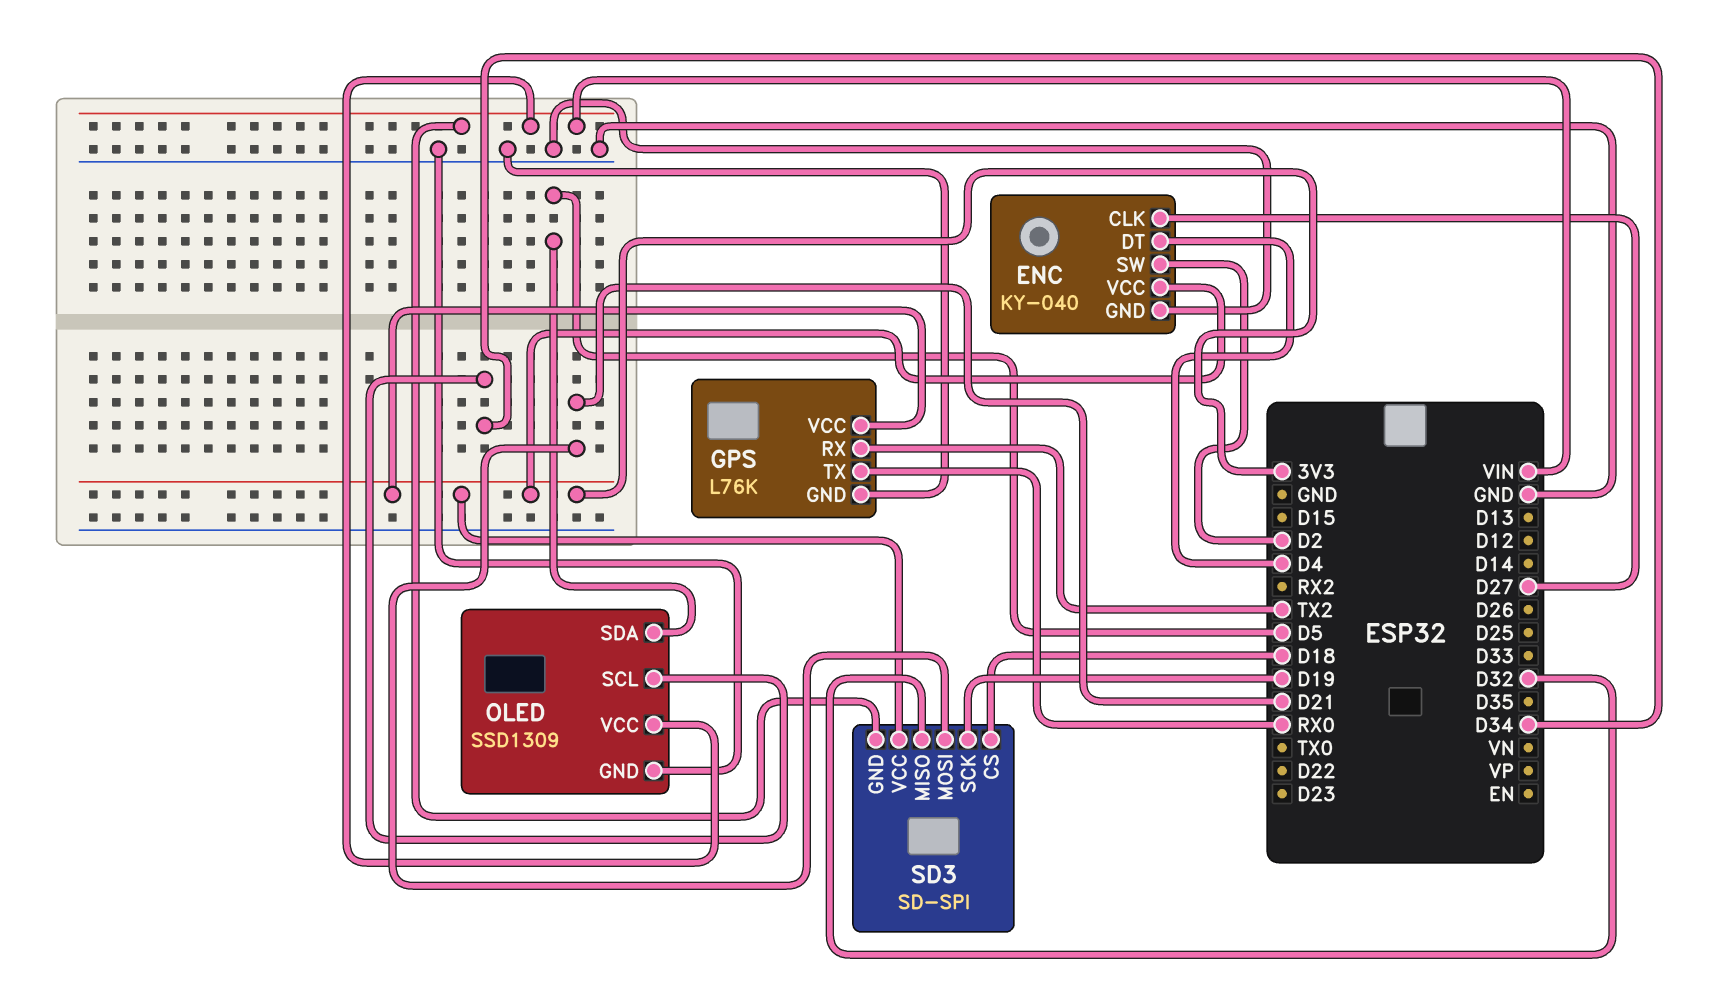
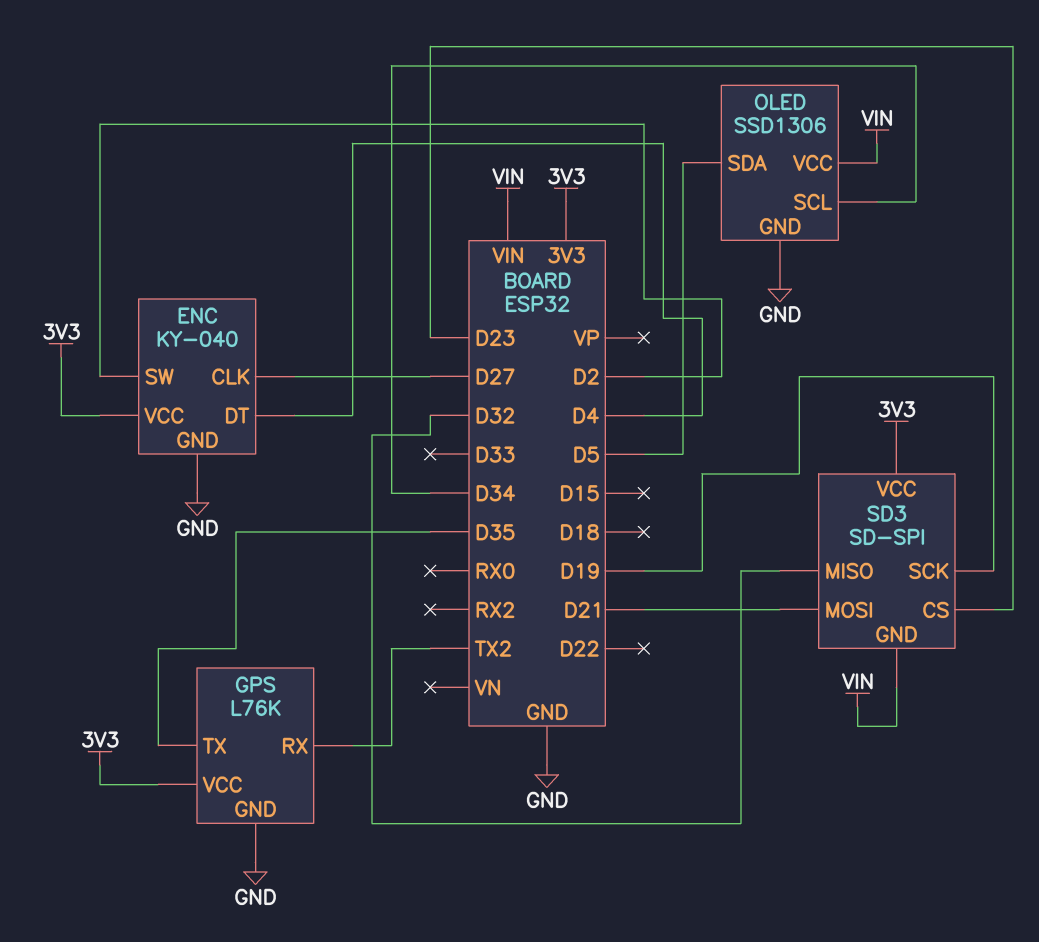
GPS pin TX: RX0 -> D35
OLED: SSD1309 -> SSD1306
SD3 pin CS: D18 -> D23

